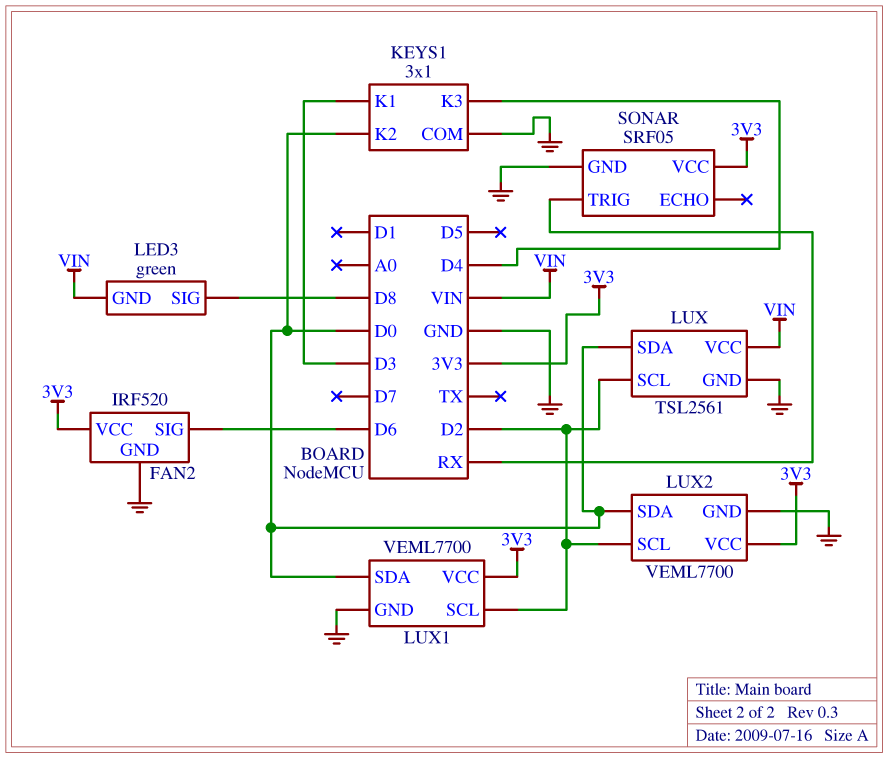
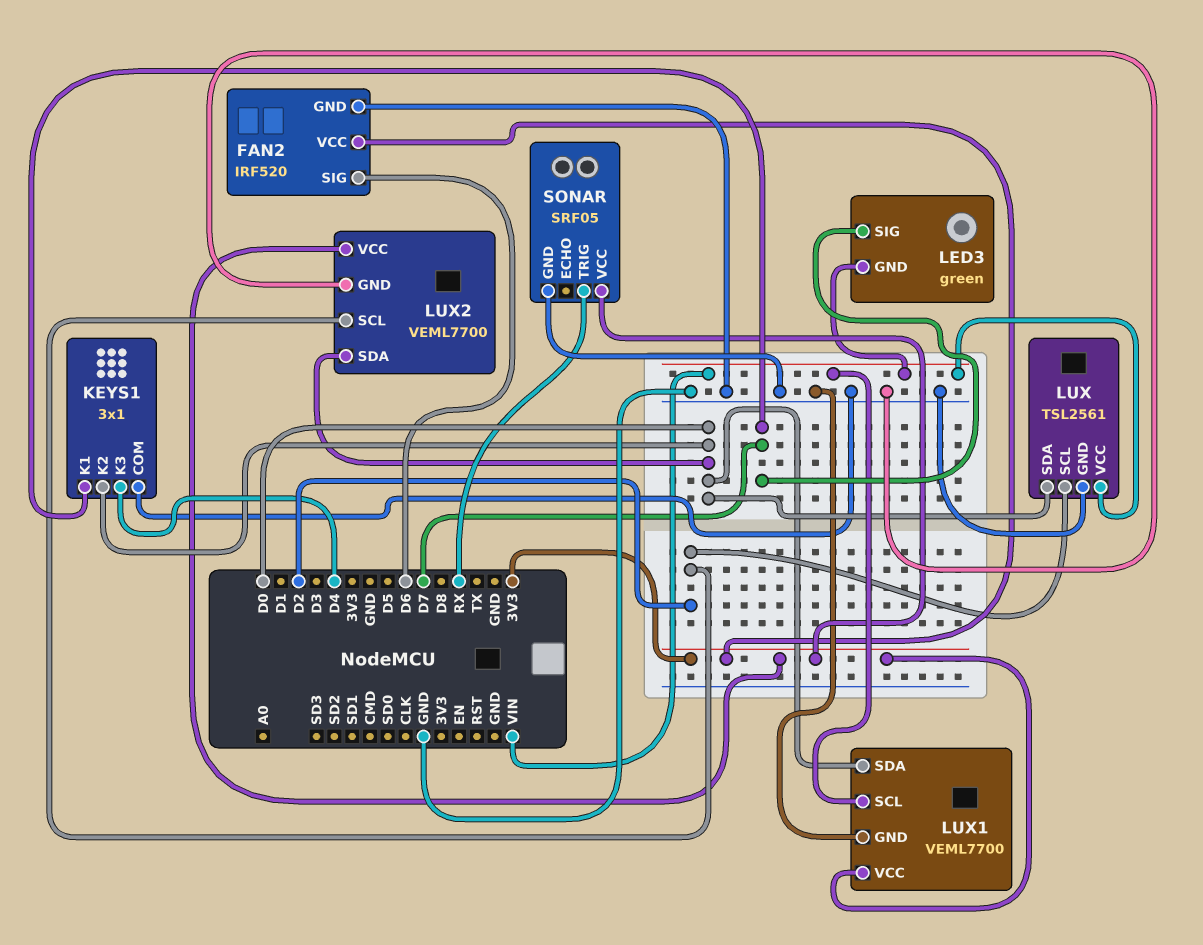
KEYS1 pin K1: D3 -> D7
LED3 pin SIG: D8 -> D7
LUX1 pin SCL: D2 -> VIN

